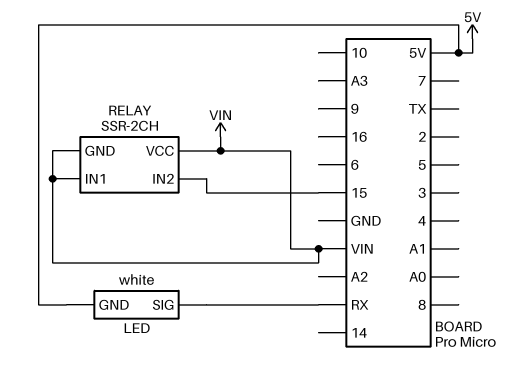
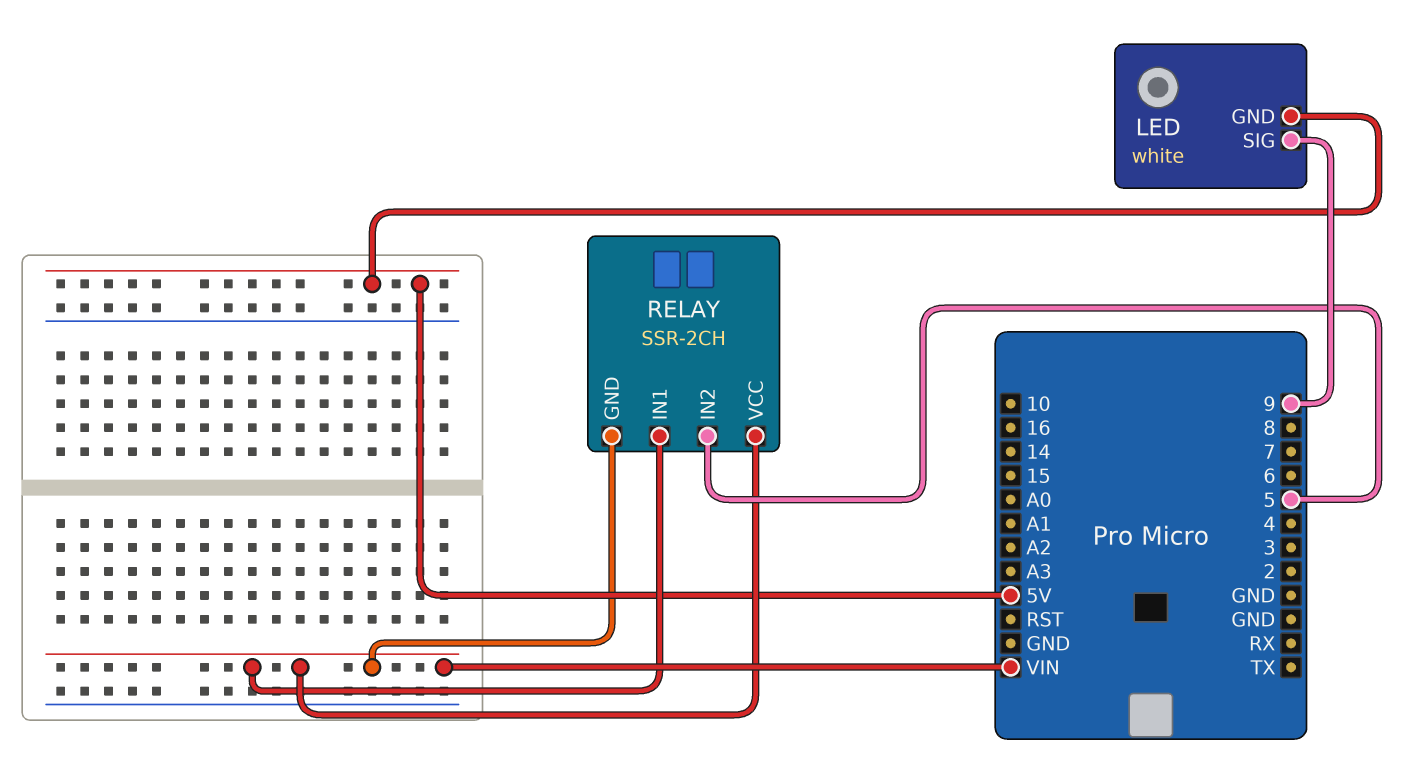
LED pin SIG: RX -> 9
RELAY pin IN2: 15 -> 5

